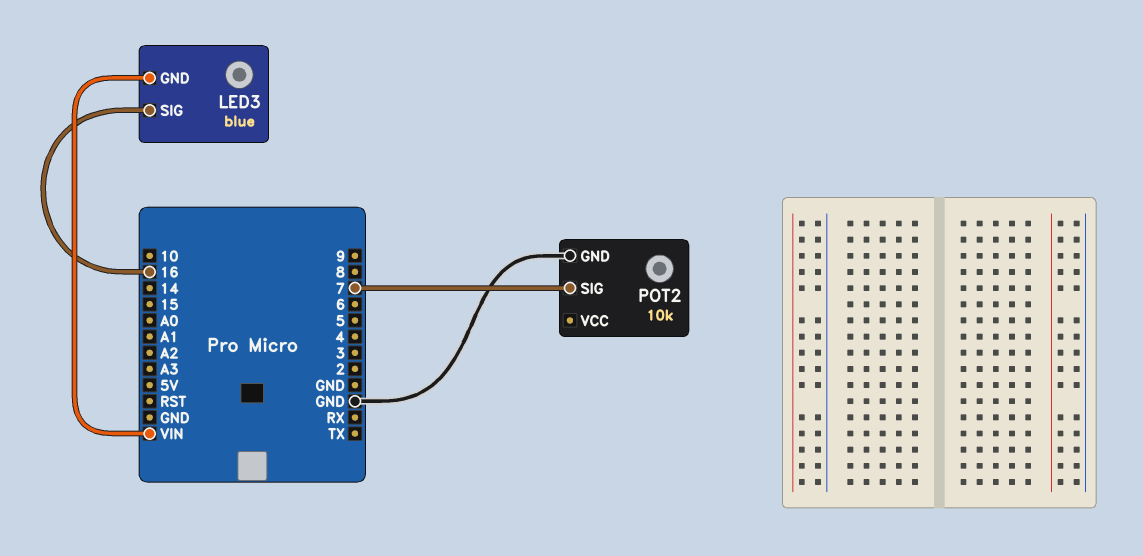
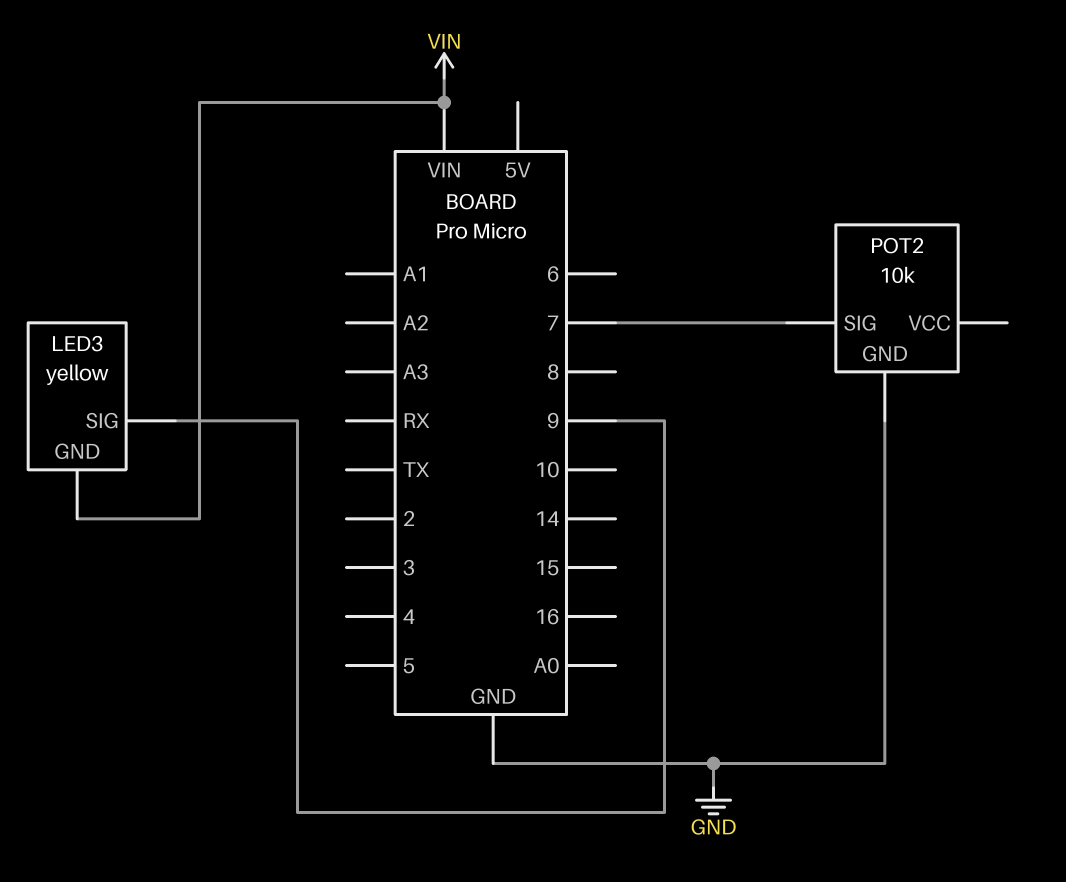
LED3: blue -> yellow
LED3 pin SIG: 16 -> 9

